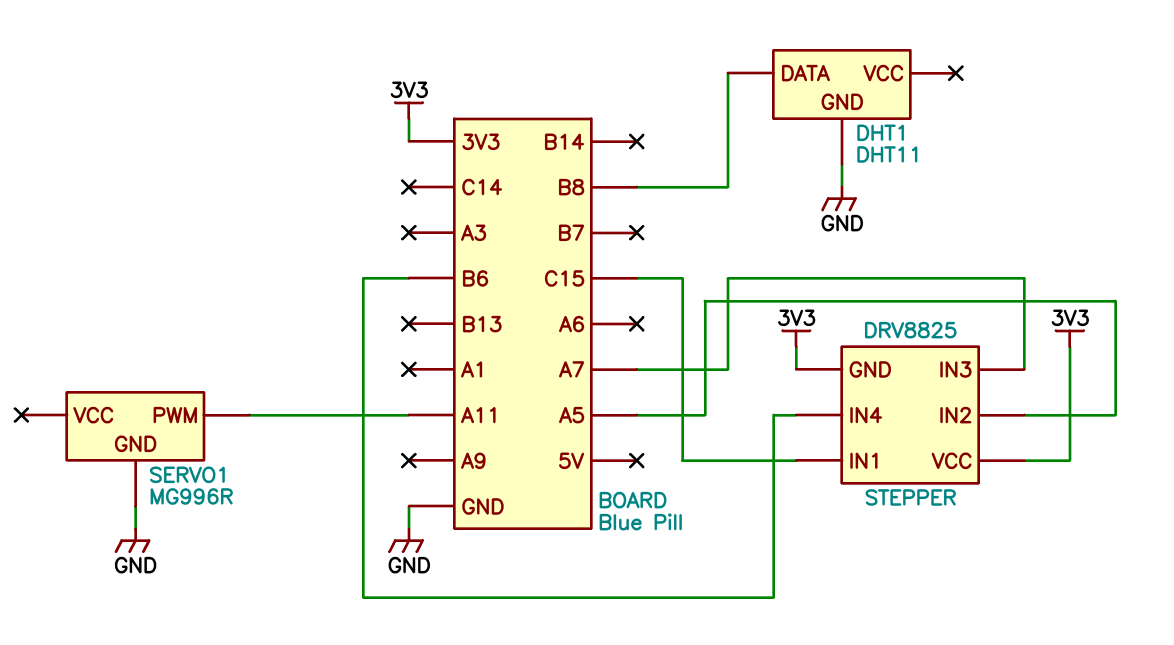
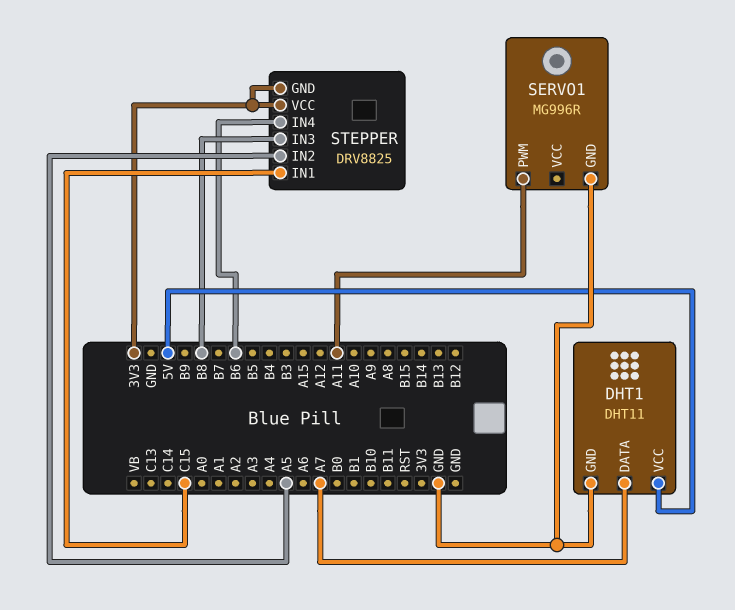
DHT1 pin DATA: B8 -> A7
DHT1 pin VCC: none -> 5V
STEPPER pin IN3: A7 -> B8

